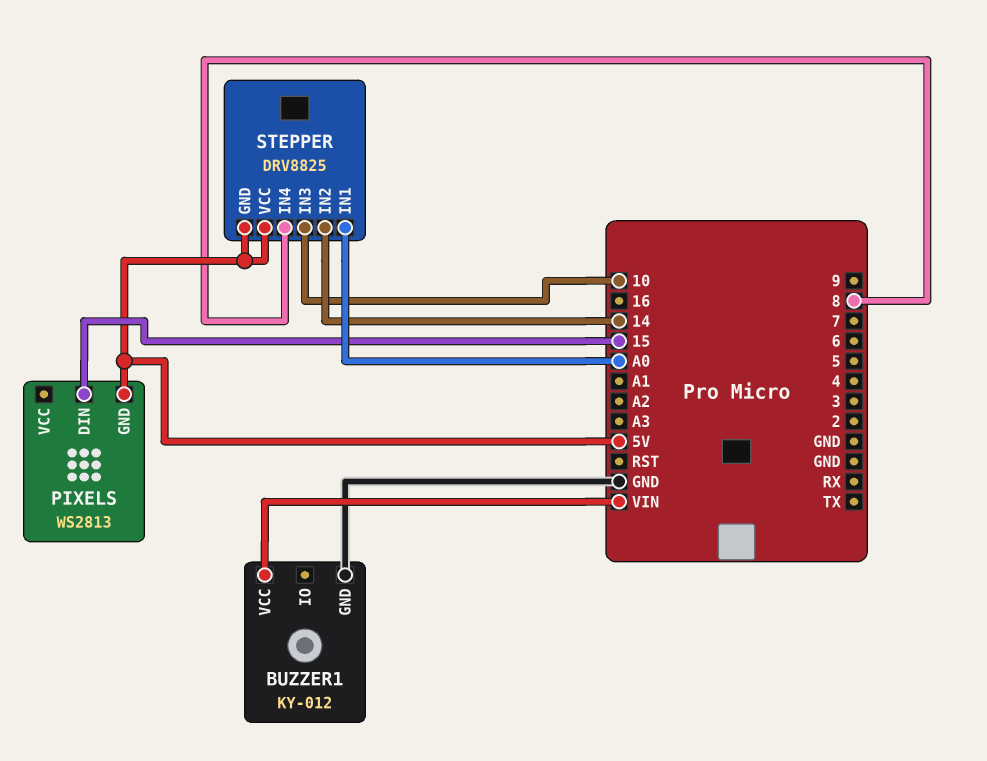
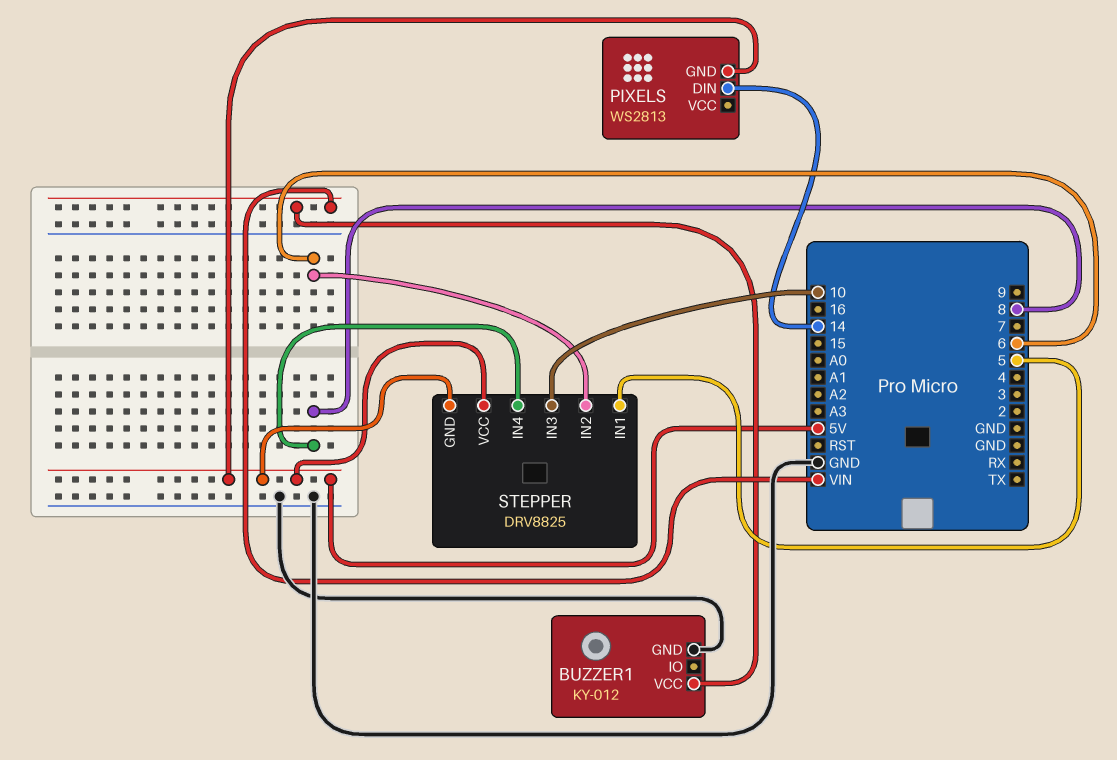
PIXELS pin DIN: 15 -> 14
STEPPER pin IN1: A0 -> 5
STEPPER pin IN2: 14 -> 6

